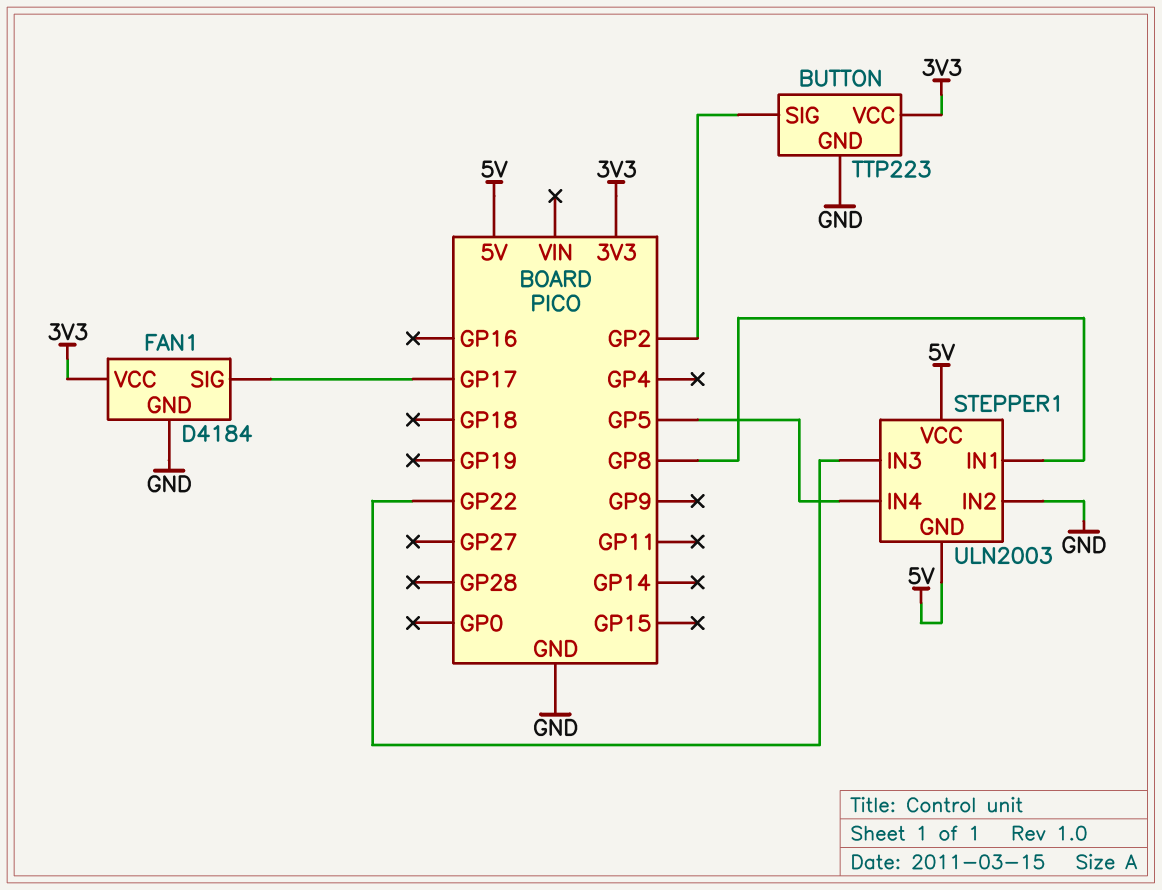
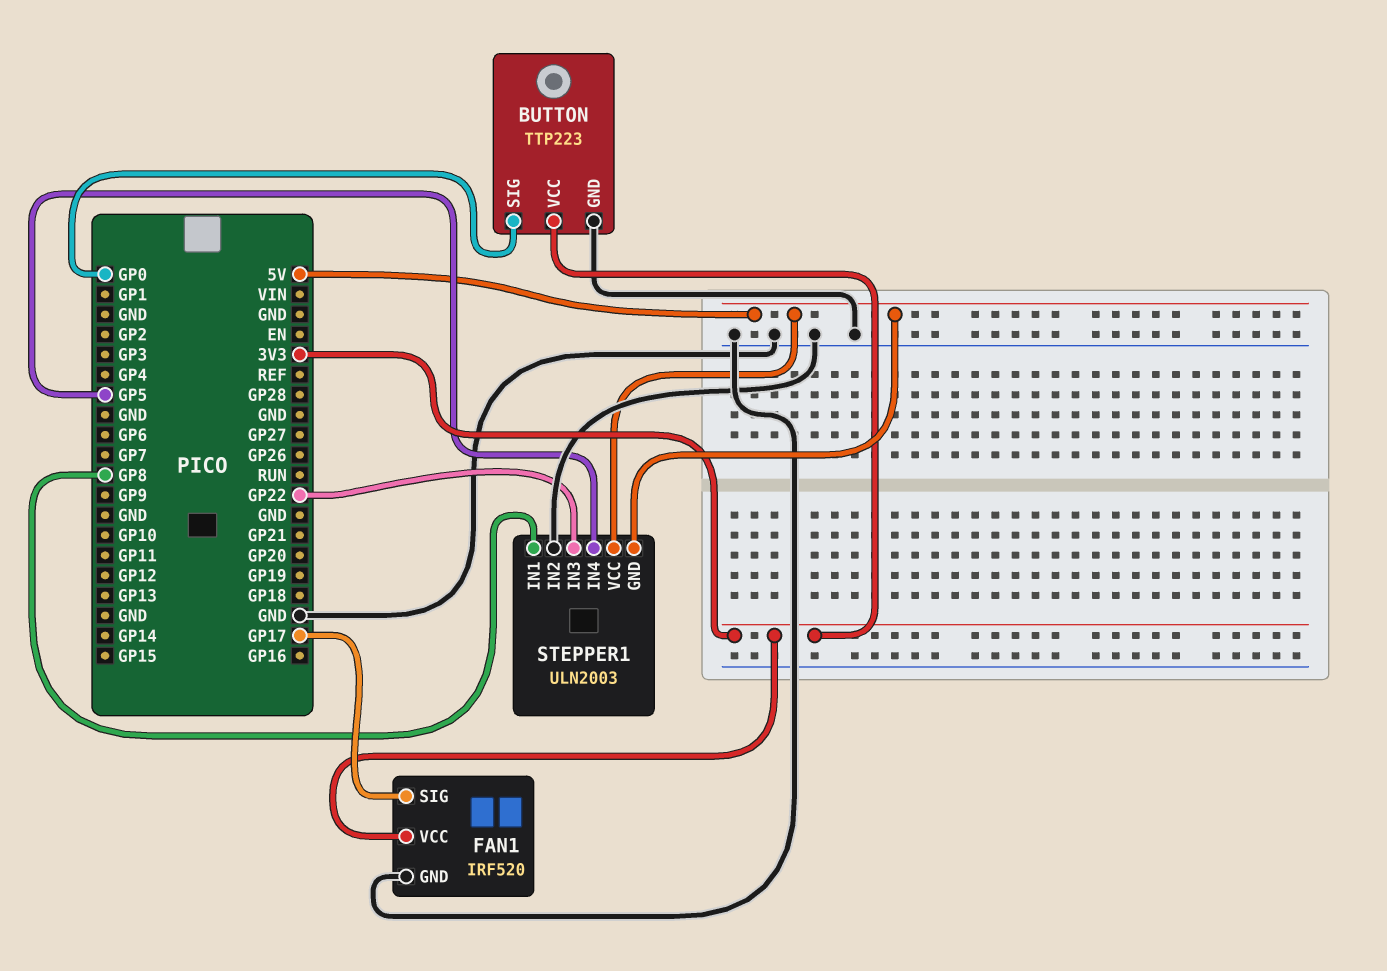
BUTTON pin SIG: GP2 -> GP0
FAN1: D4184 -> IRF520

